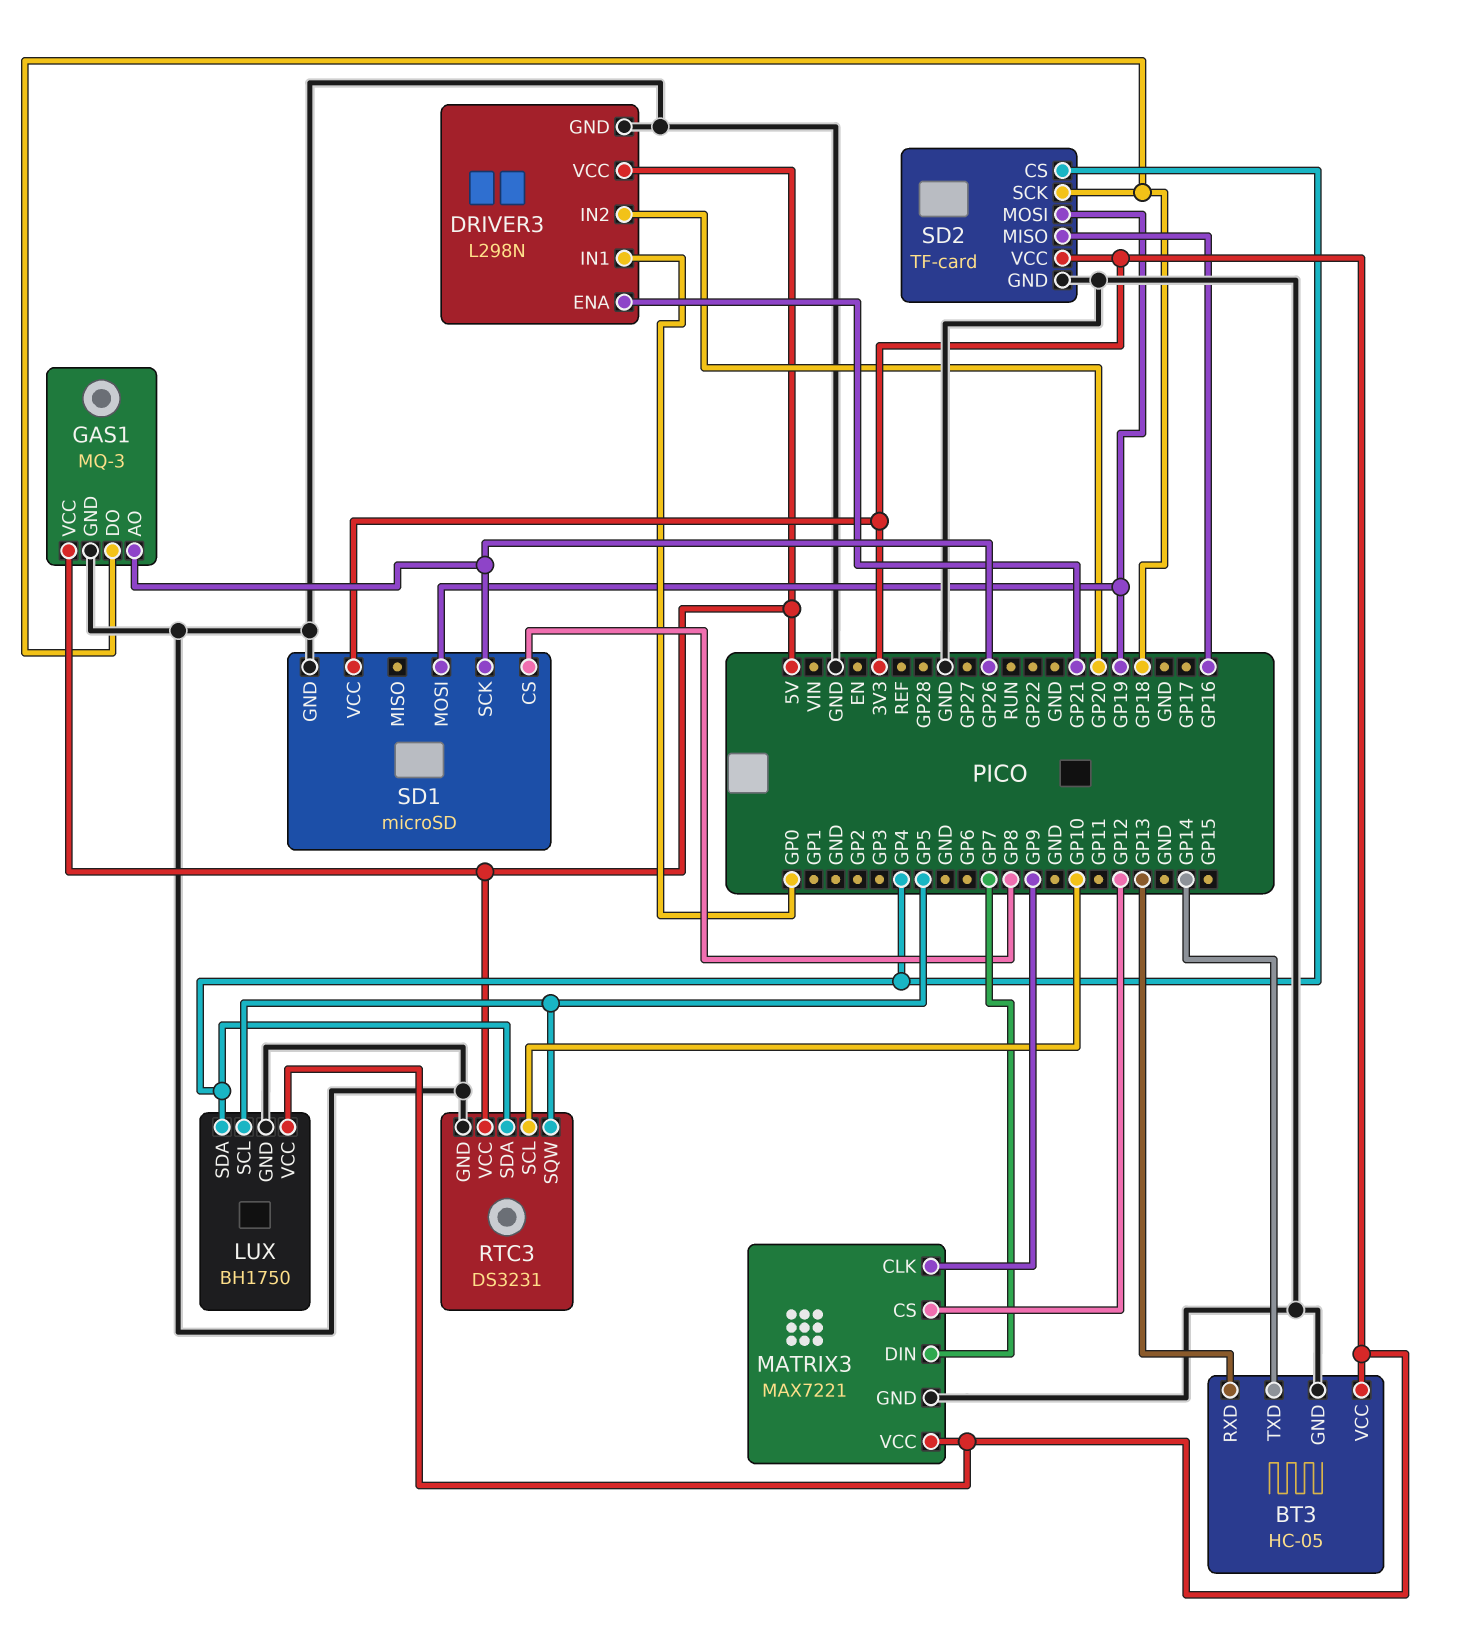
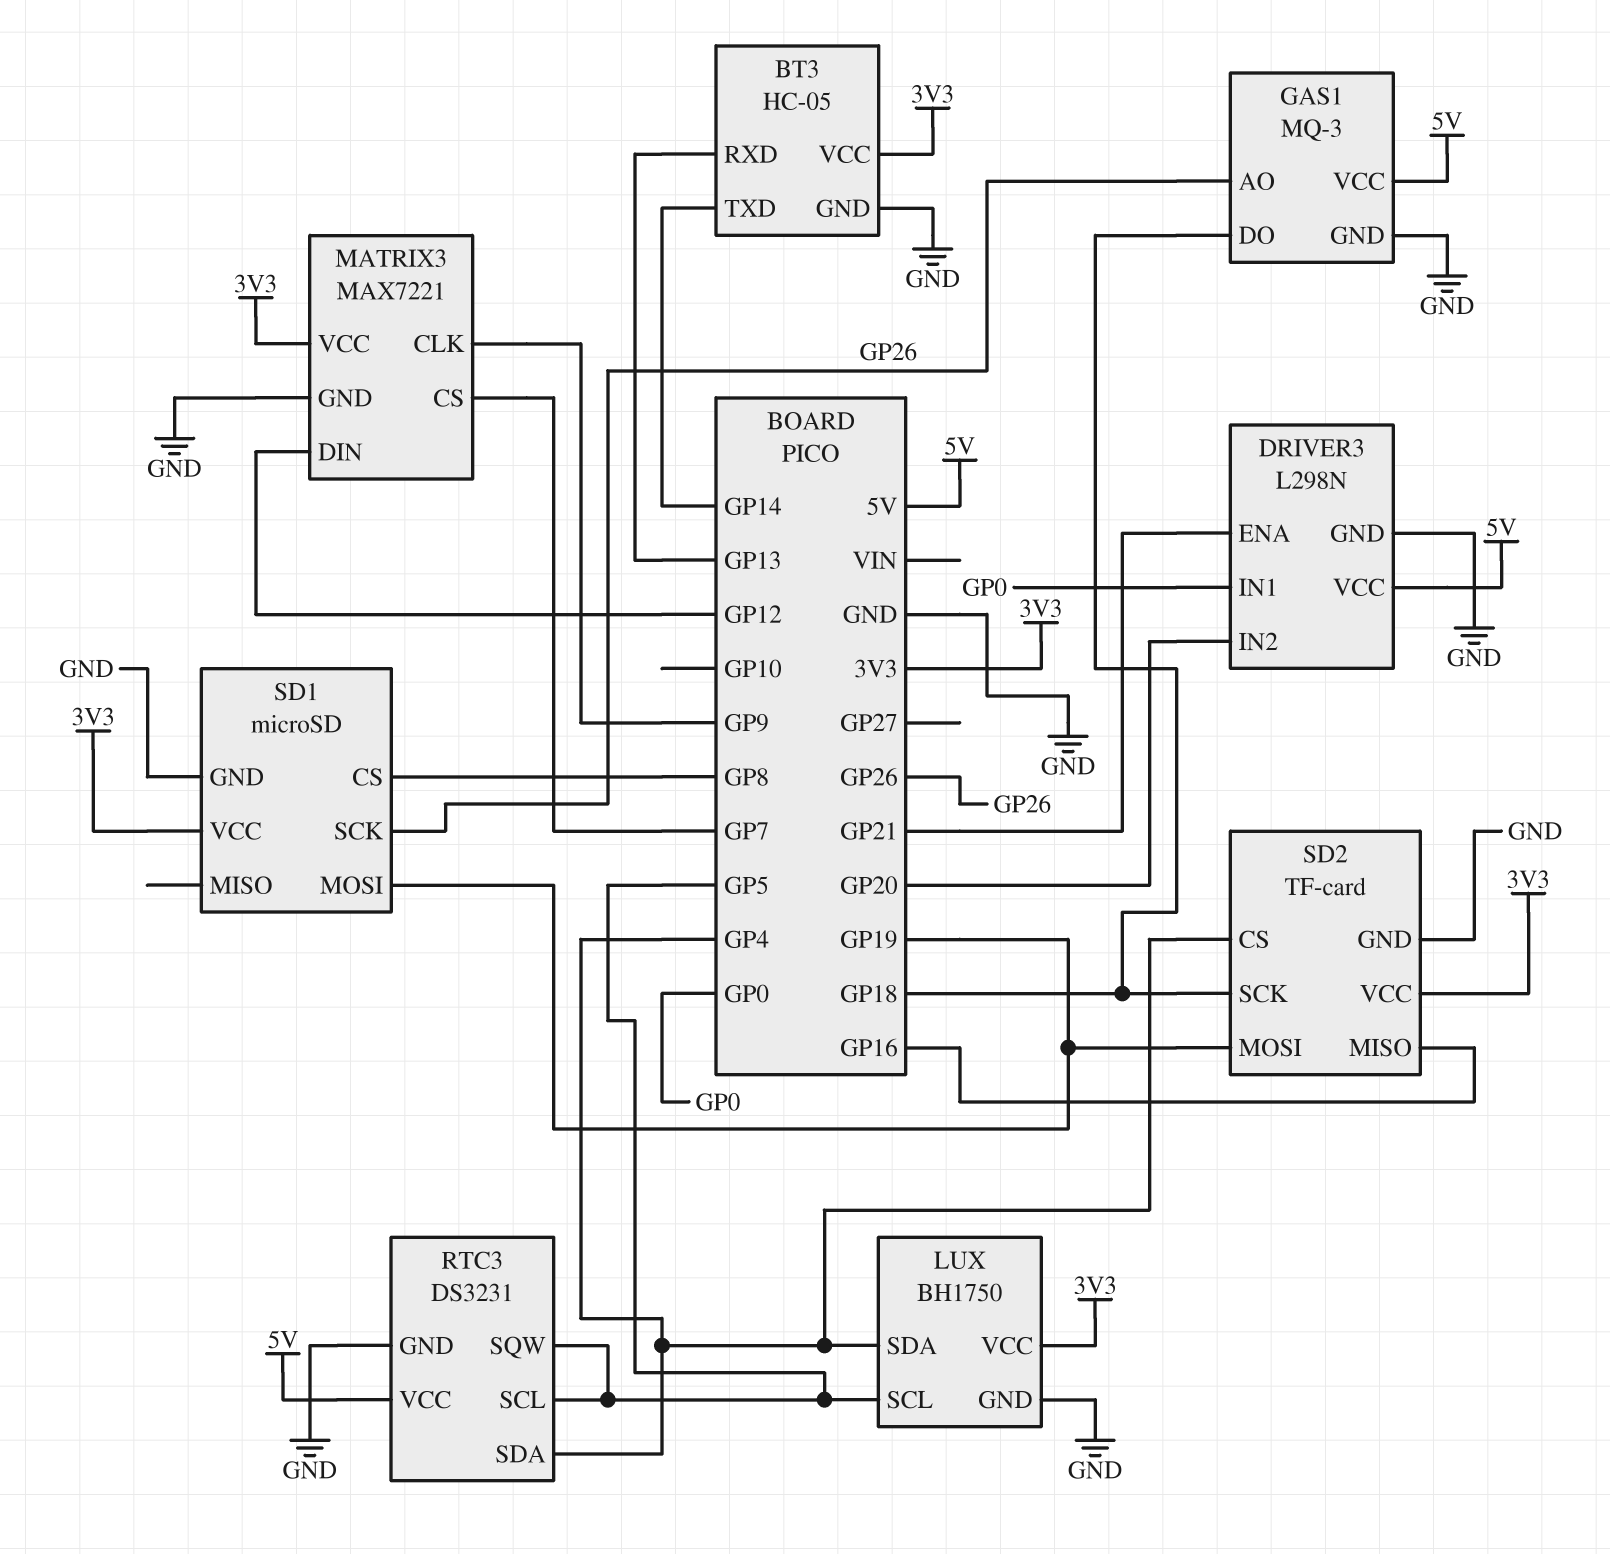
MATRIX3 pin CS: GP12 -> GP7
MATRIX3 pin DIN: GP7 -> GP12
RTC3 pin SCL: GP10 -> GP5

